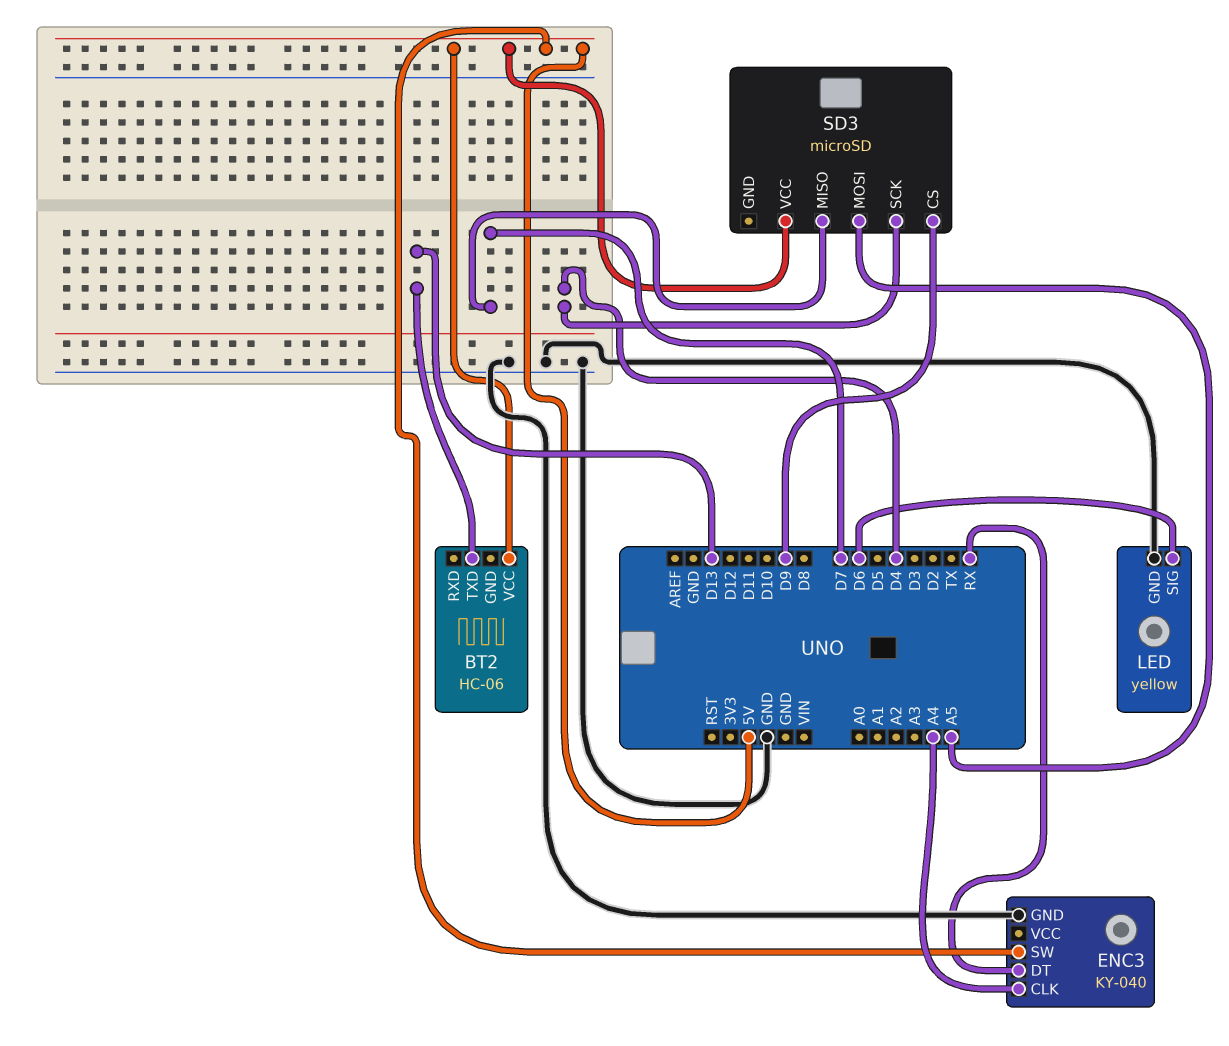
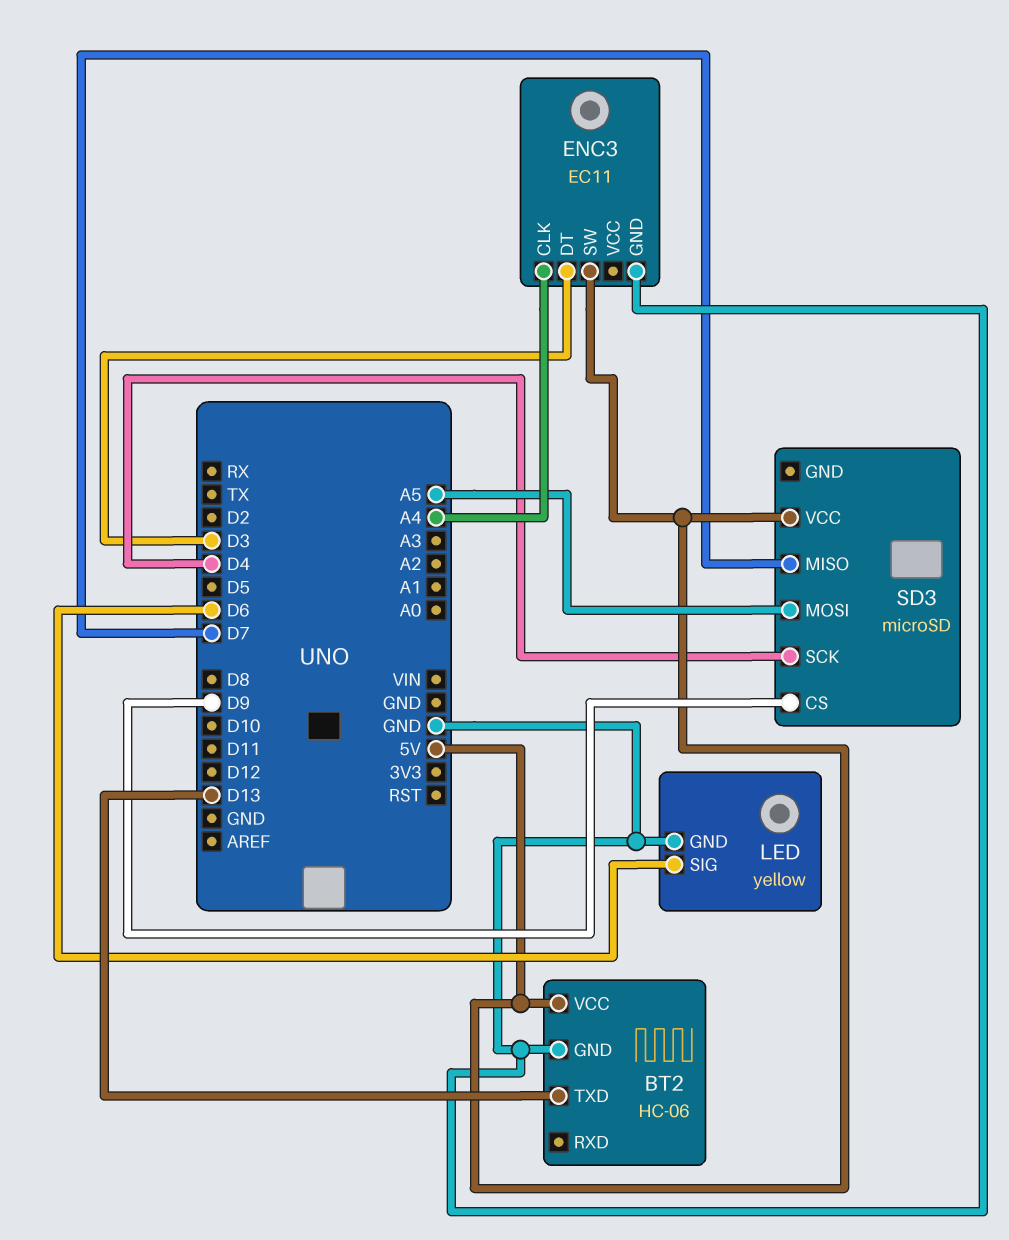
BT2 pin GND: none -> GND
ENC3: KY-040 -> EC11
ENC3 pin DT: RX -> D3

